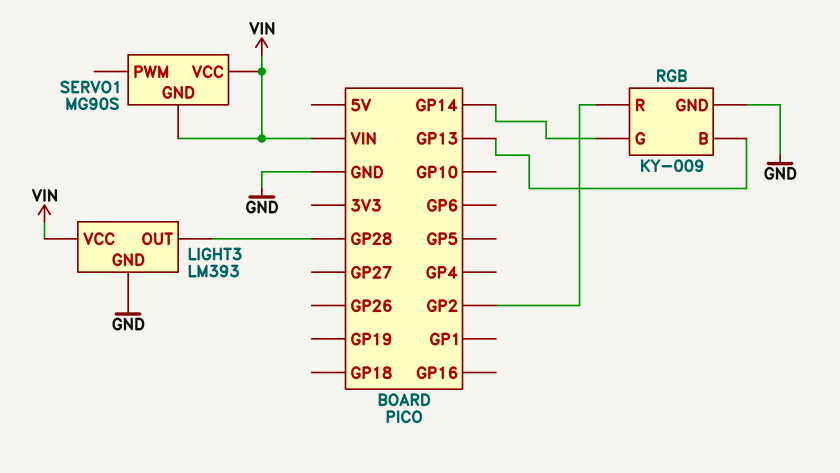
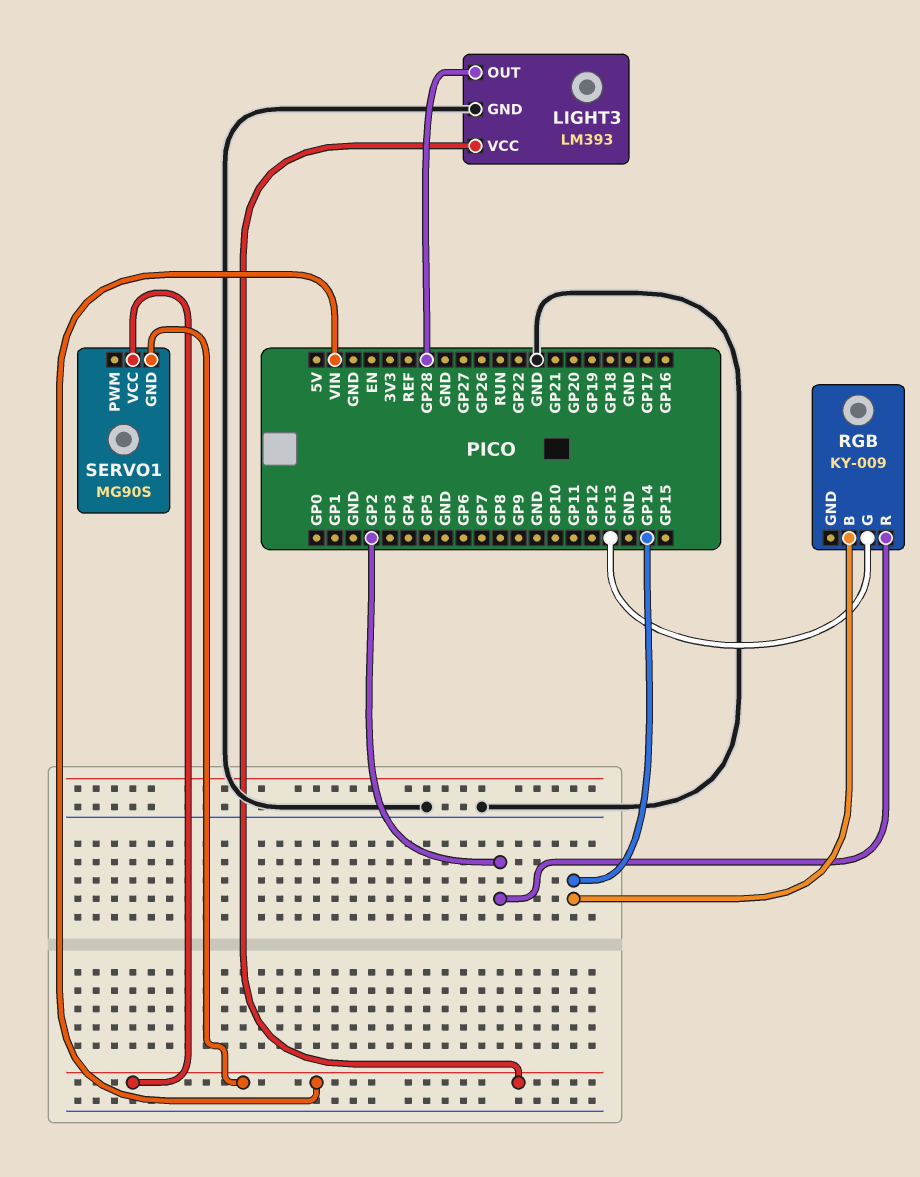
RGB pin B: GP13 -> GP14
RGB pin G: GP14 -> GP13
RGB pin GND: GND -> none

